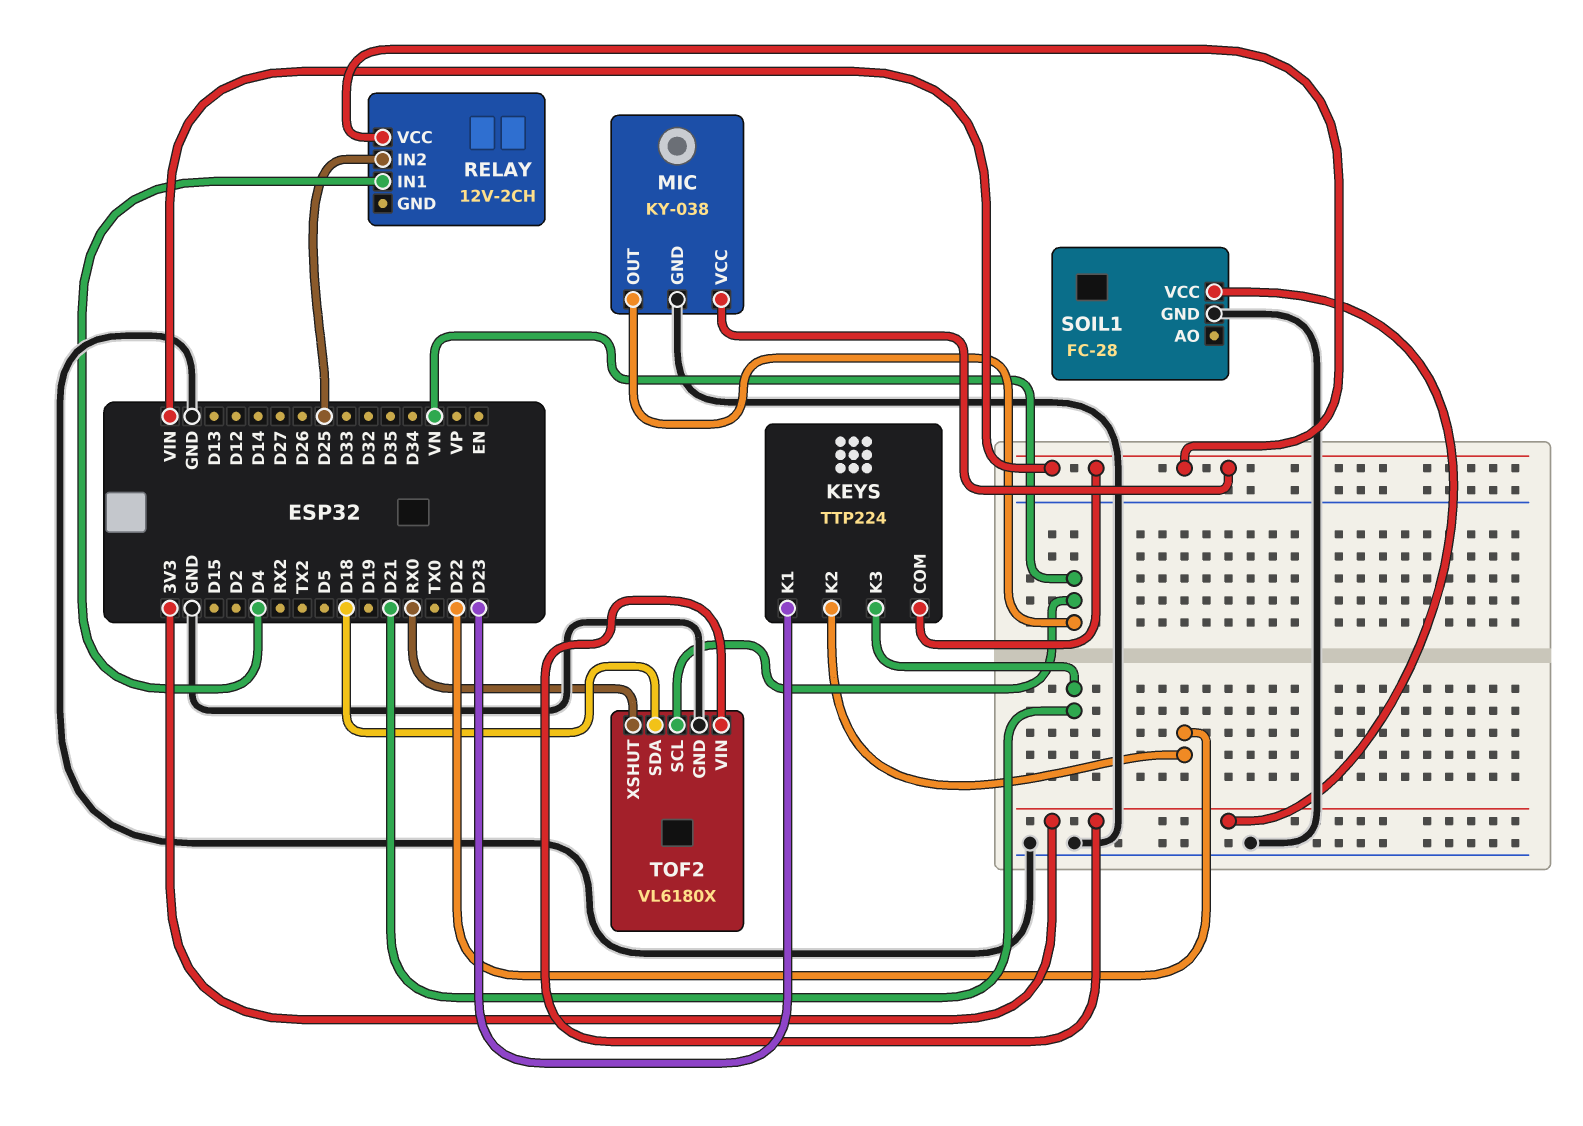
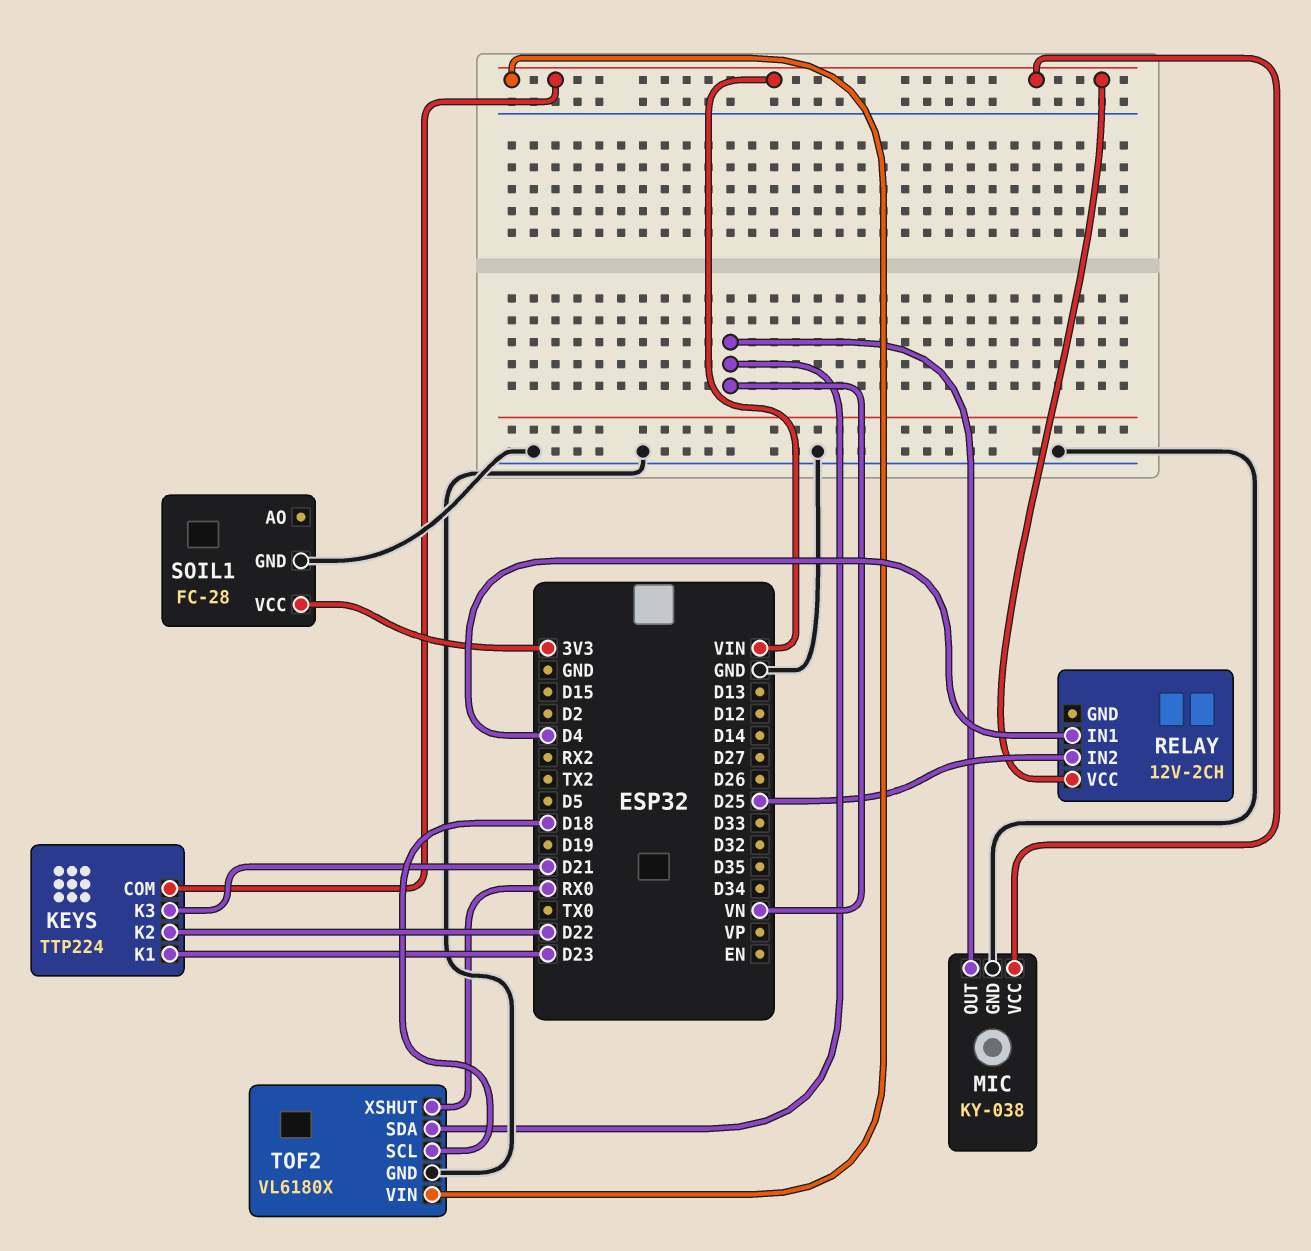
TOF2 pin SCL: VN -> D18
TOF2 pin SDA: D18 -> VN
TOF2 pin VIN: 3V3 -> VIN

